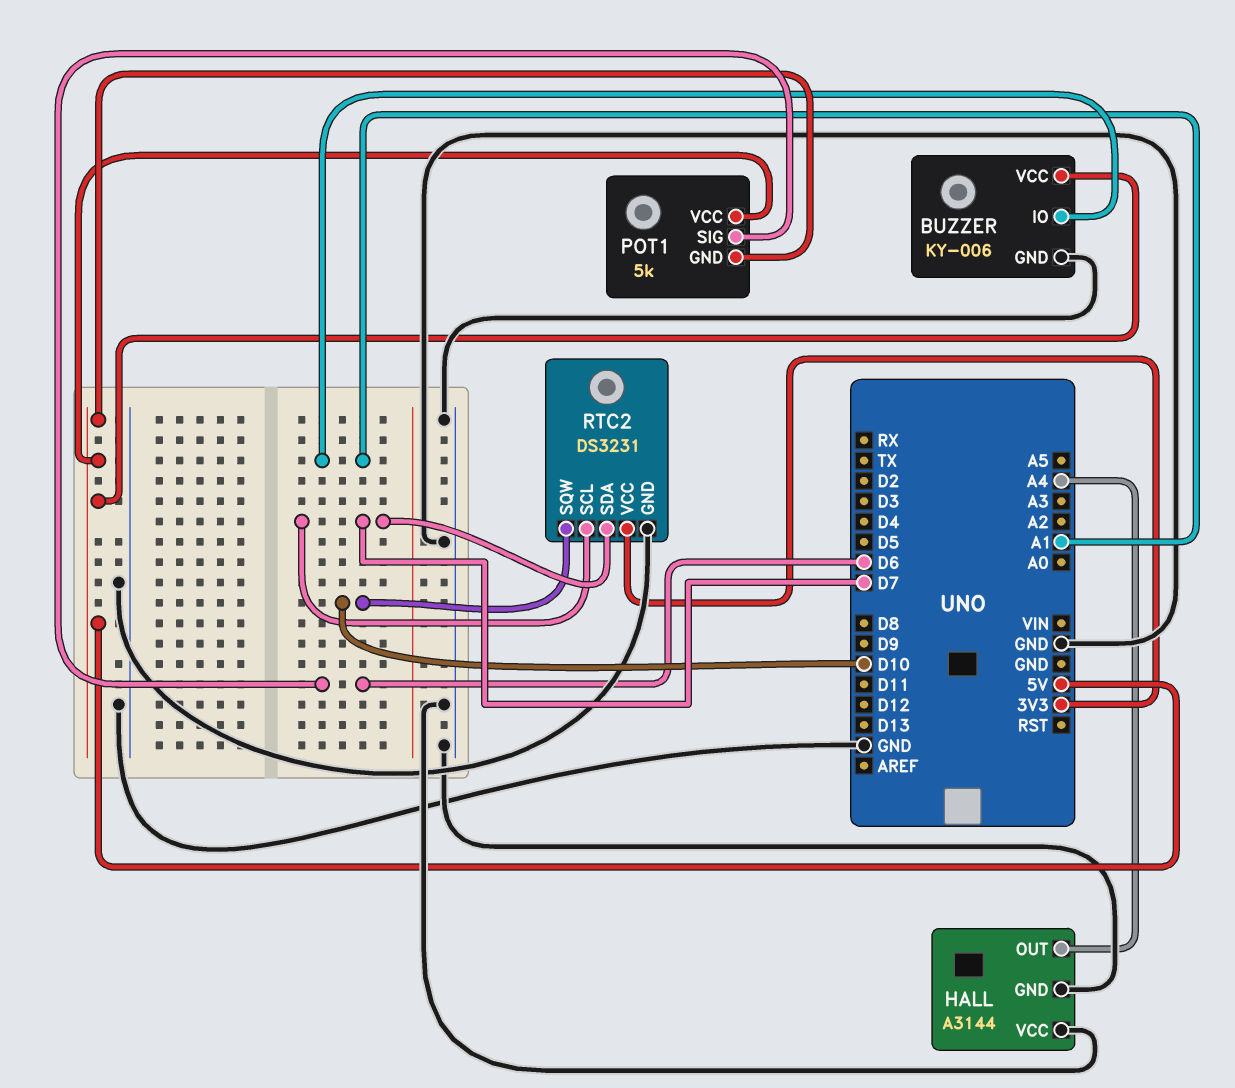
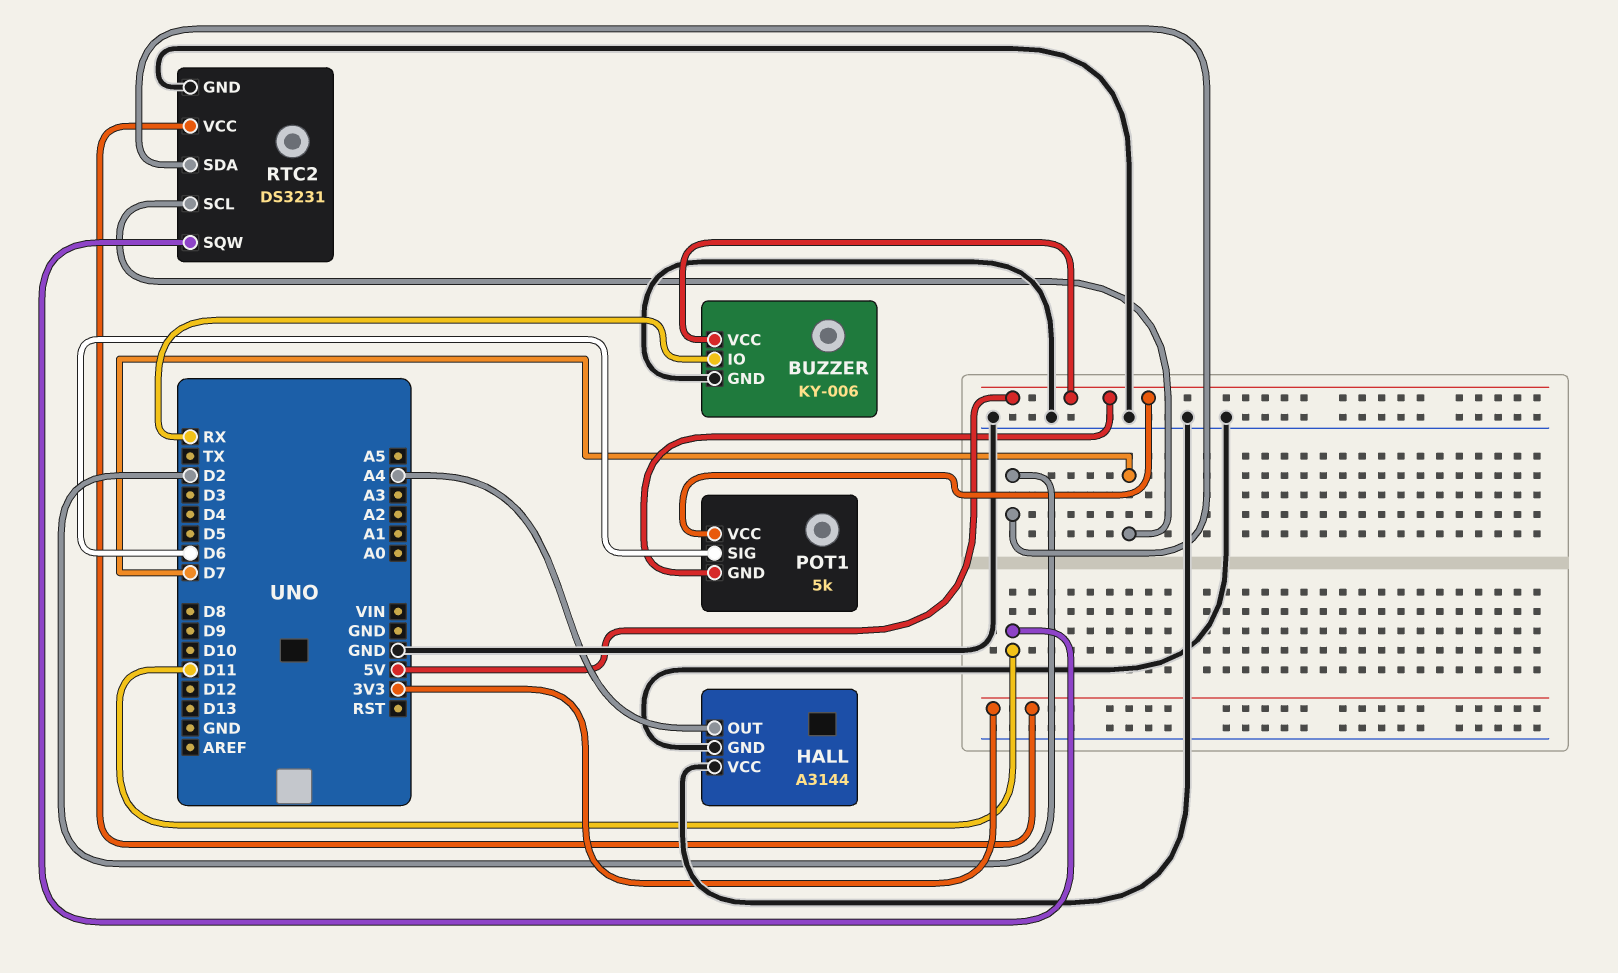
BUZZER pin IO: A1 -> RX
RTC2 pin SDA: D7 -> D2
RTC2 pin SQW: D10 -> D11

